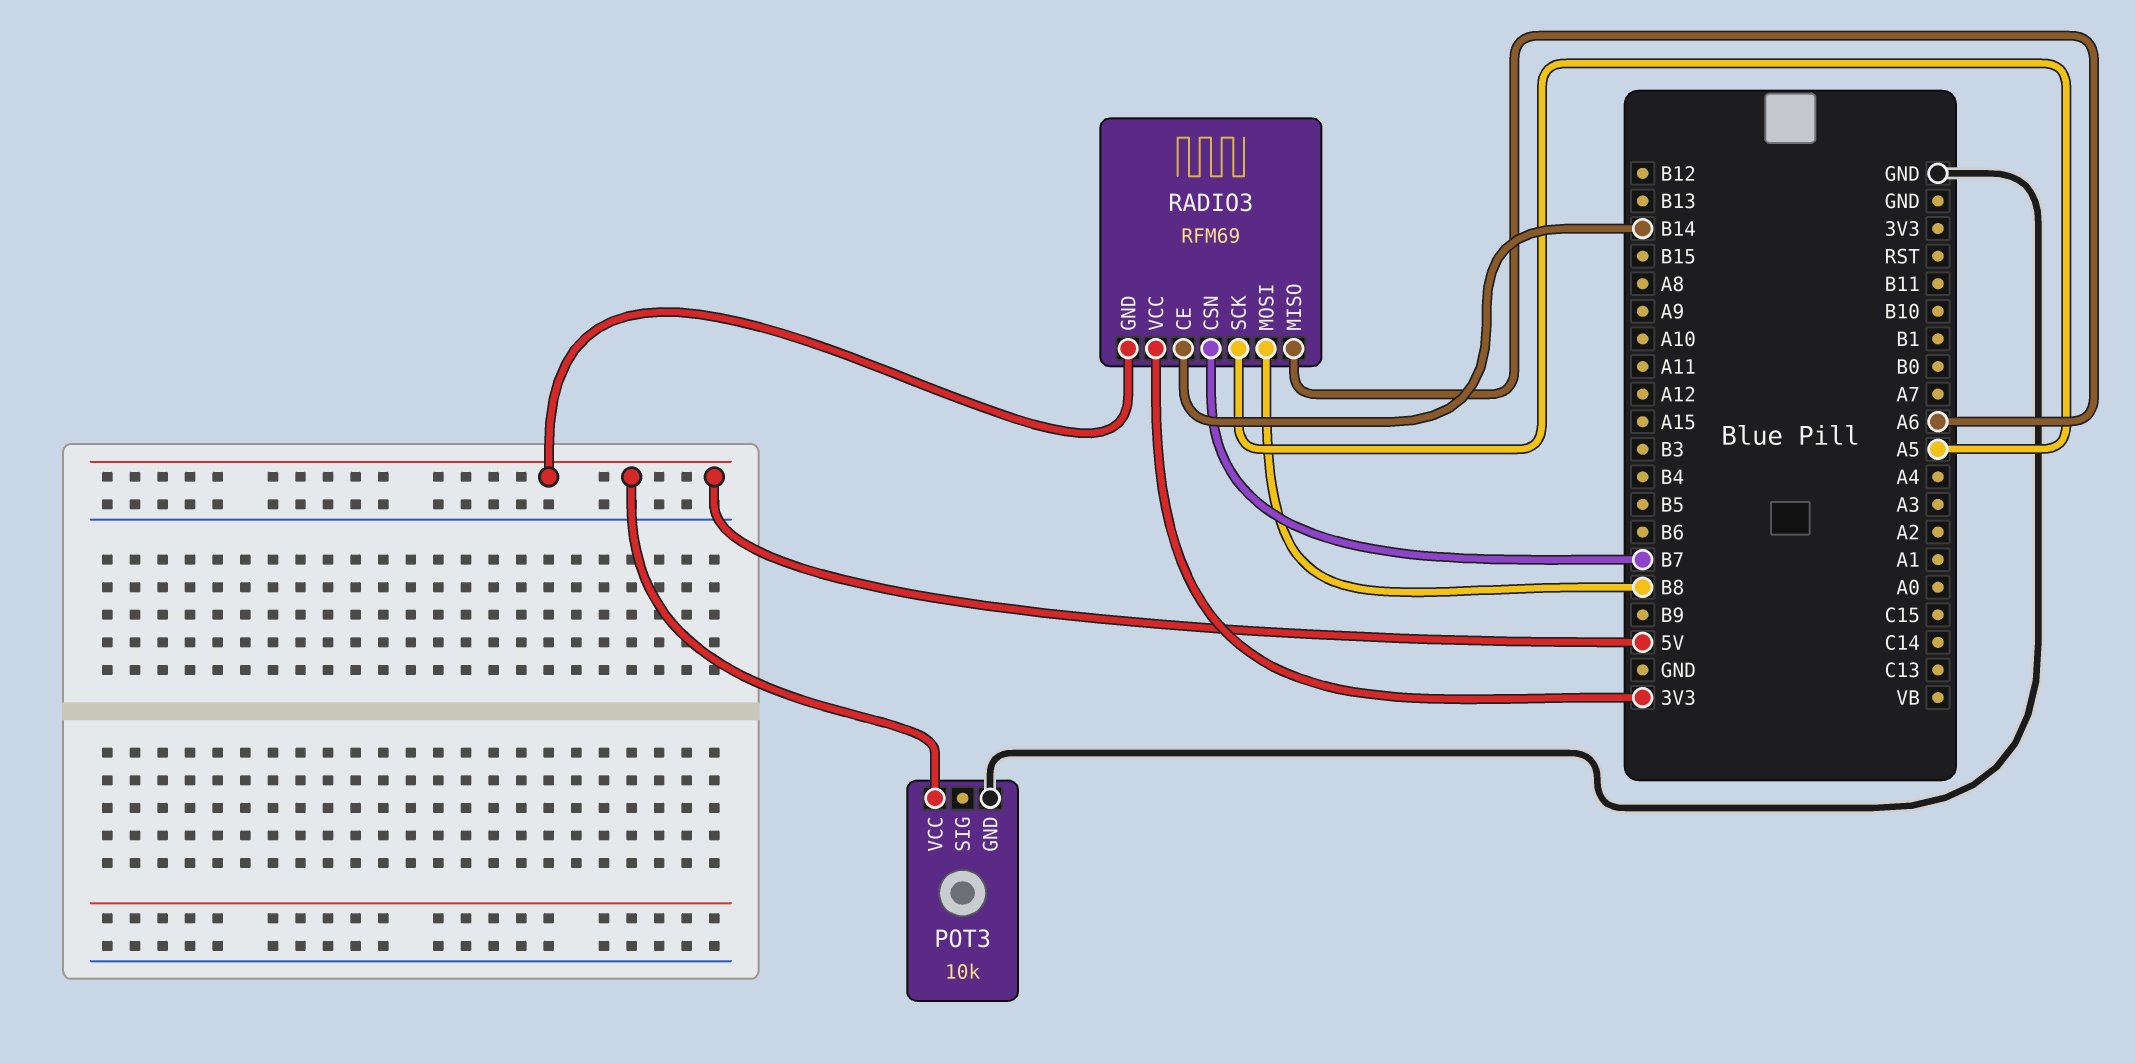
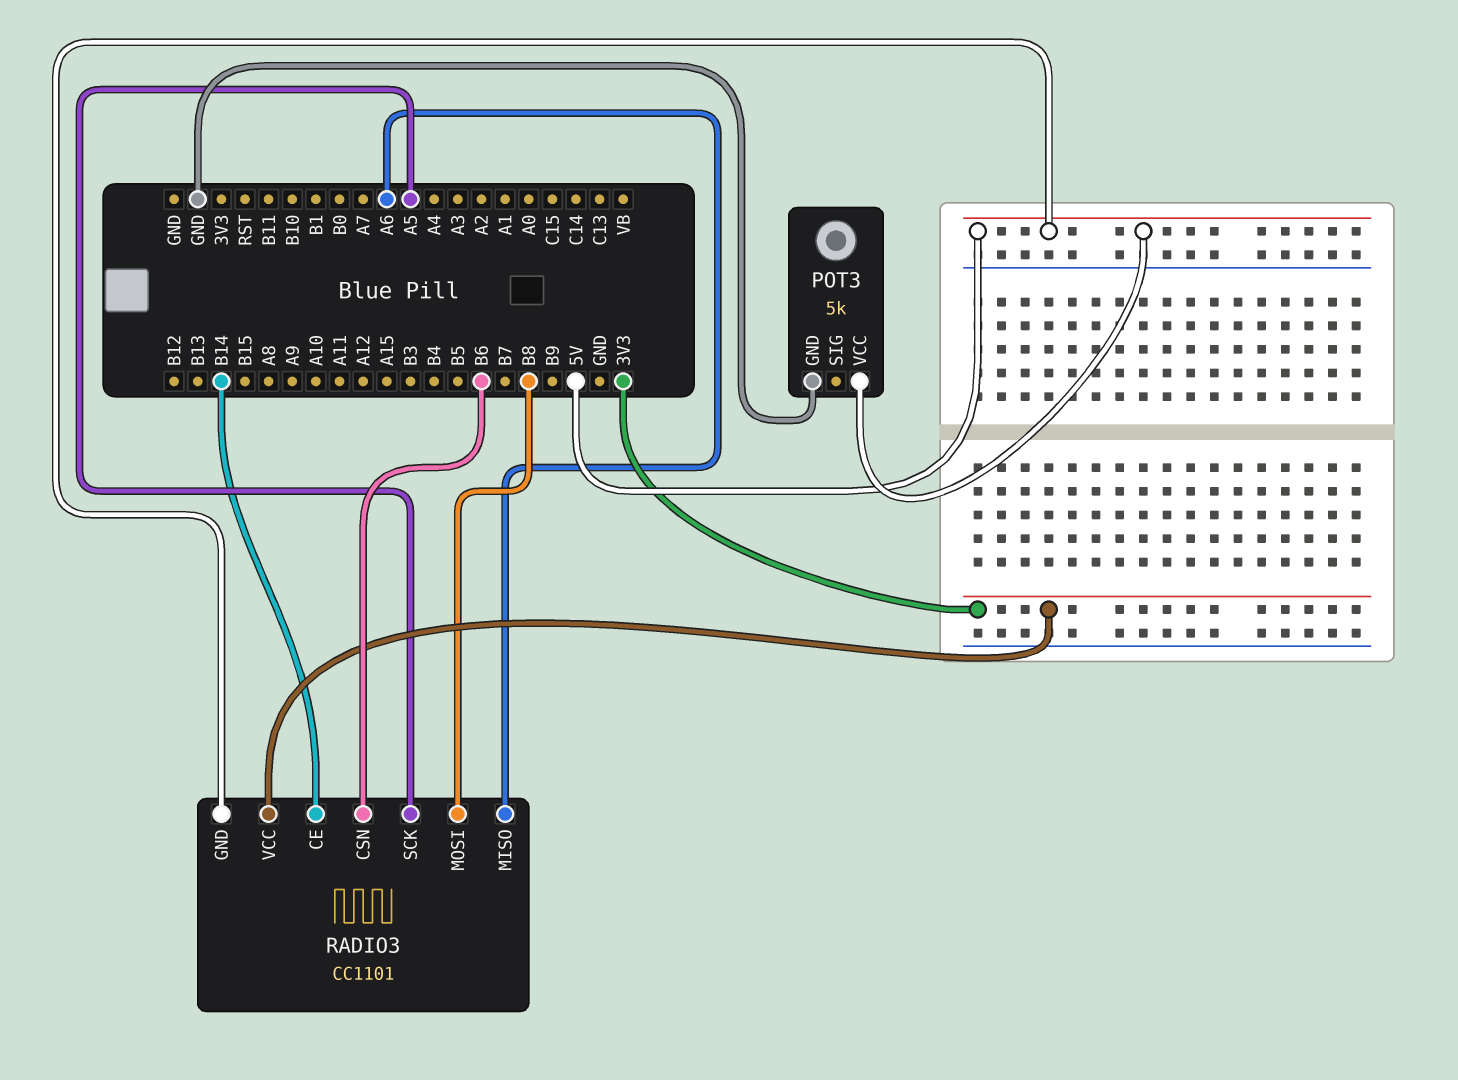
POT3: 10k -> 5k
RADIO3: RFM69 -> CC1101
RADIO3 pin CSN: B7 -> B6

